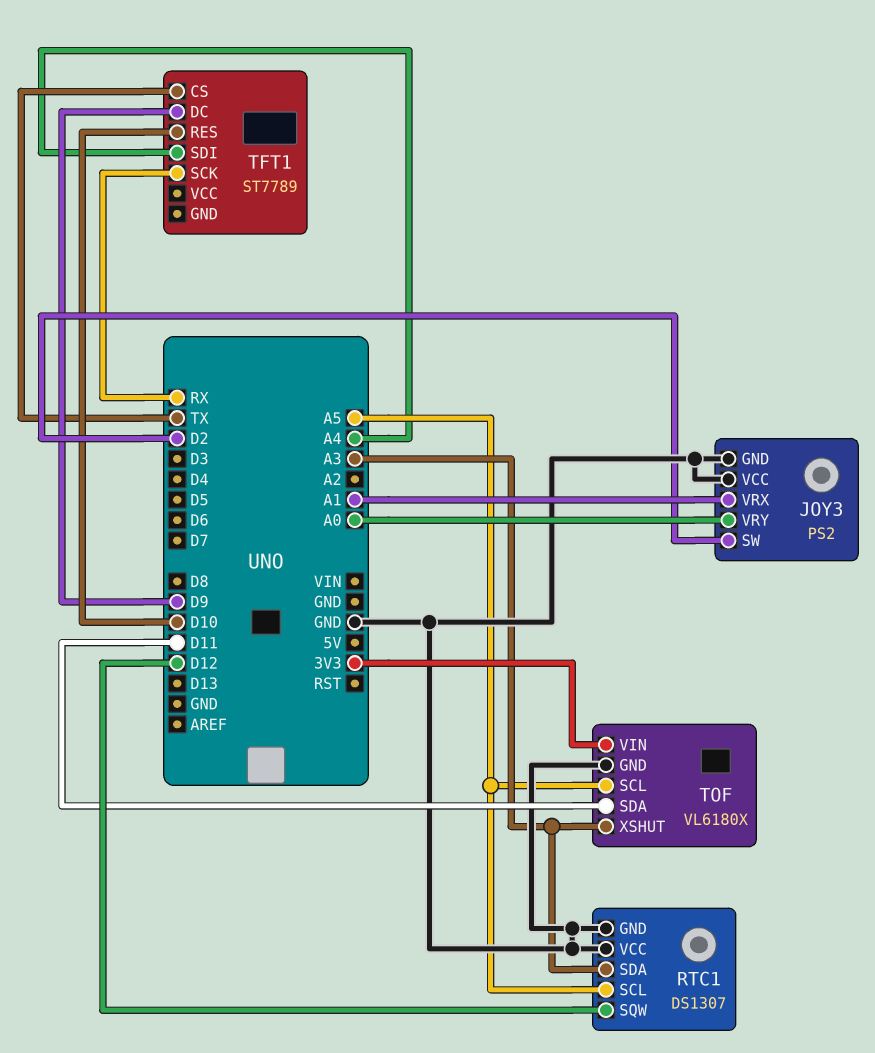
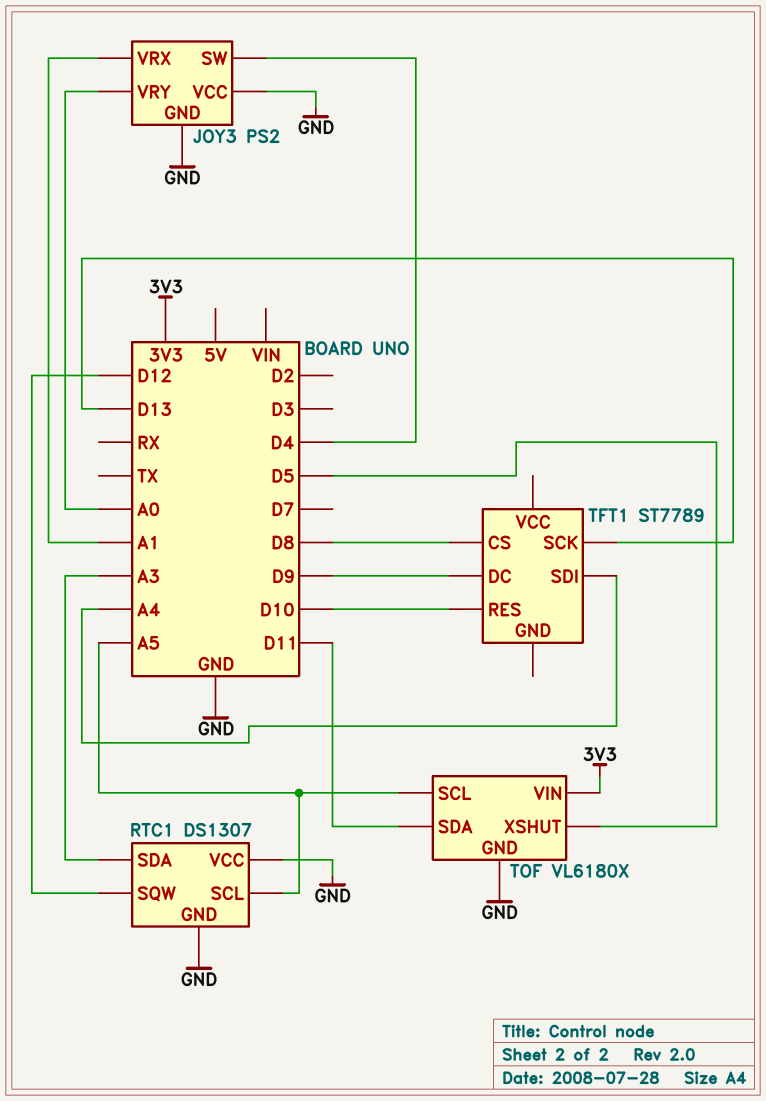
JOY3 pin SW: D2 -> D4
TFT1 pin CS: TX -> D8
TFT1 pin SCK: RX -> D13
TOF pin XSHUT: A3 -> D5

